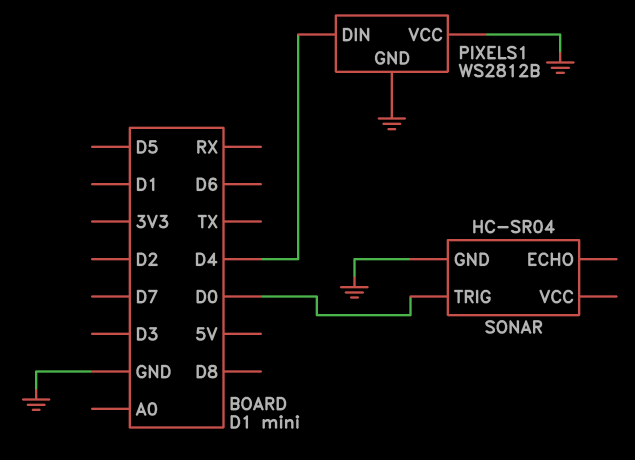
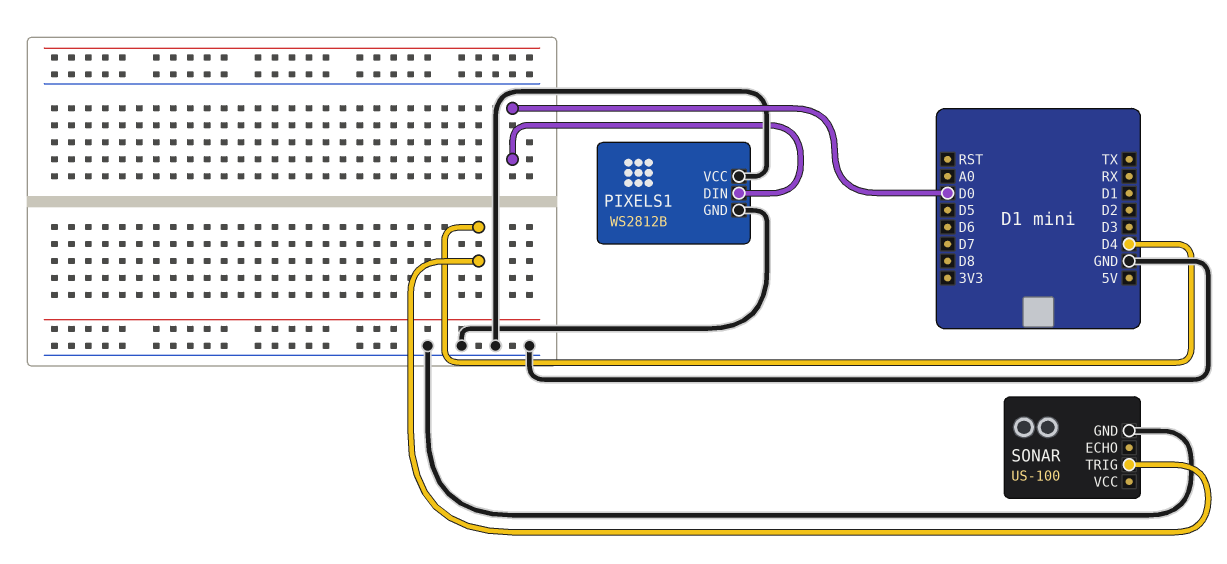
PIXELS1 pin DIN: D4 -> D0
SONAR: HC-SR04 -> US-100
SONAR pin TRIG: D0 -> D4

